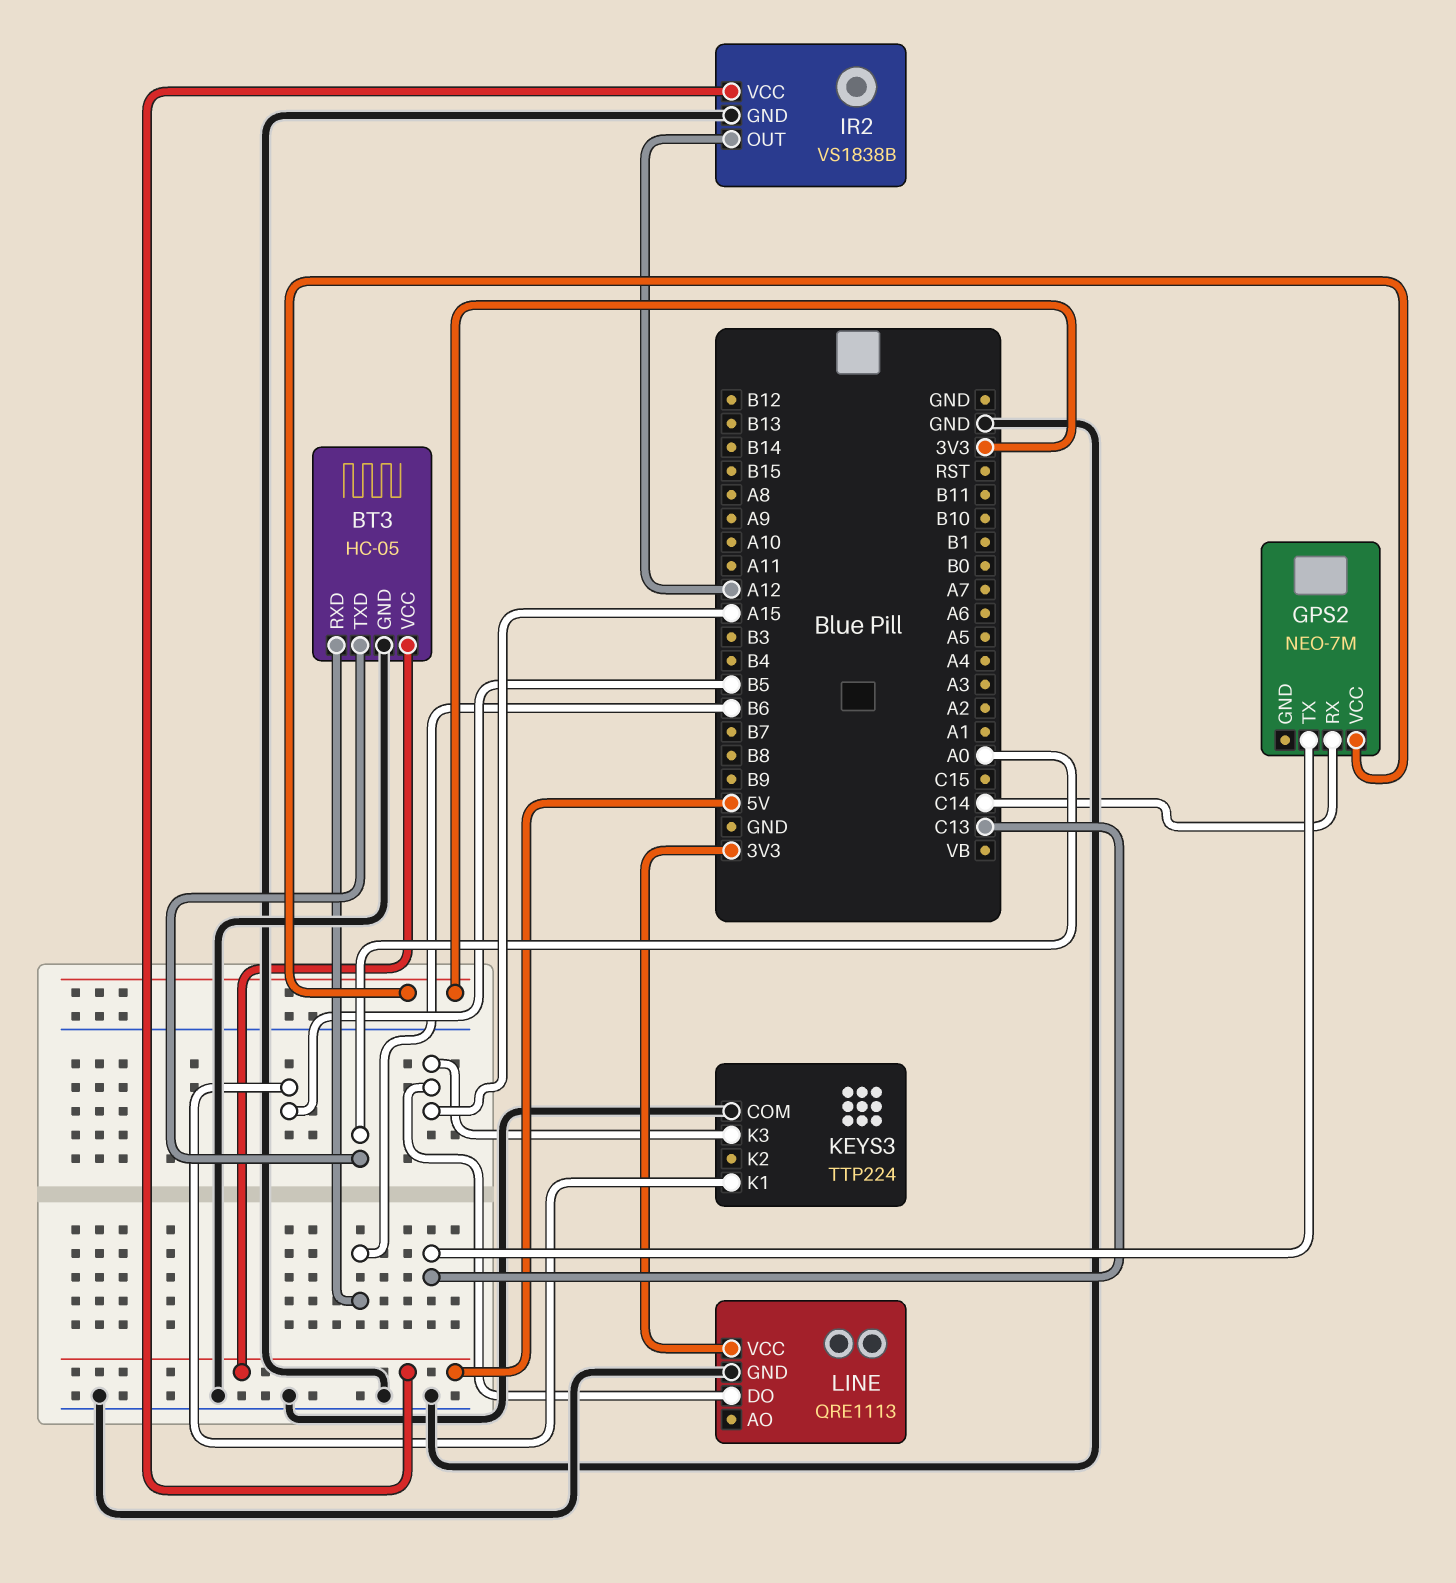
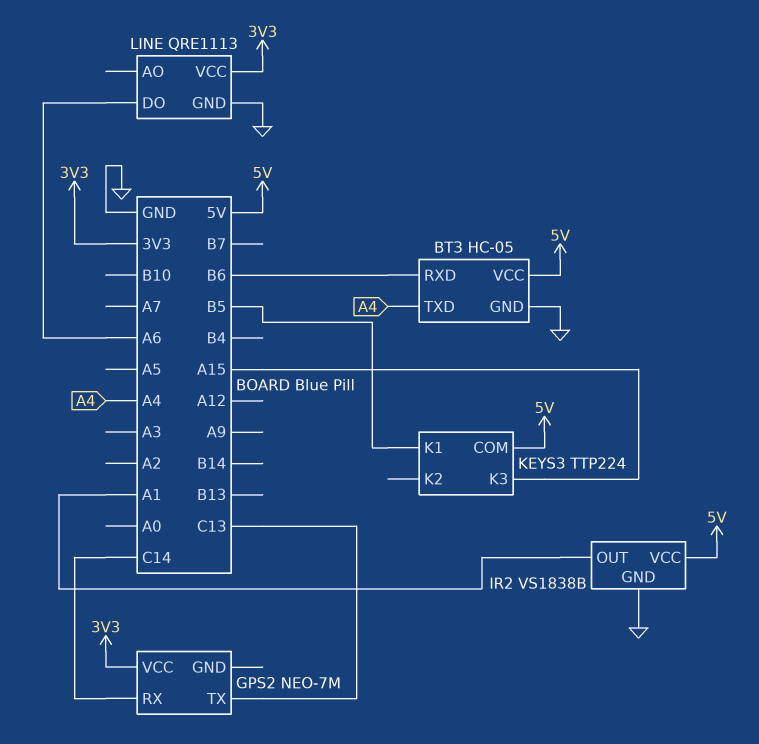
BT3 pin TXD: A0 -> A4
IR2 pin OUT: A12 -> A1
KEYS3 pin COM: GND -> 5V
LINE pin DO: A15 -> A6

